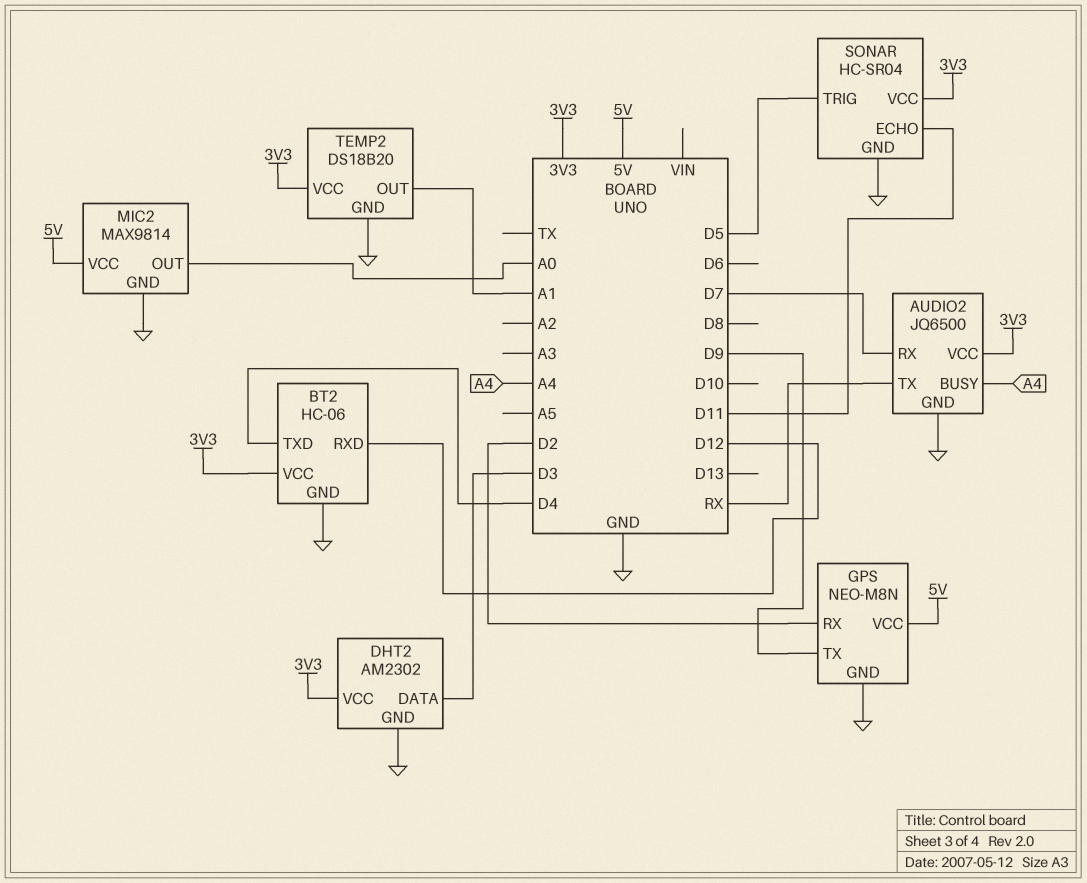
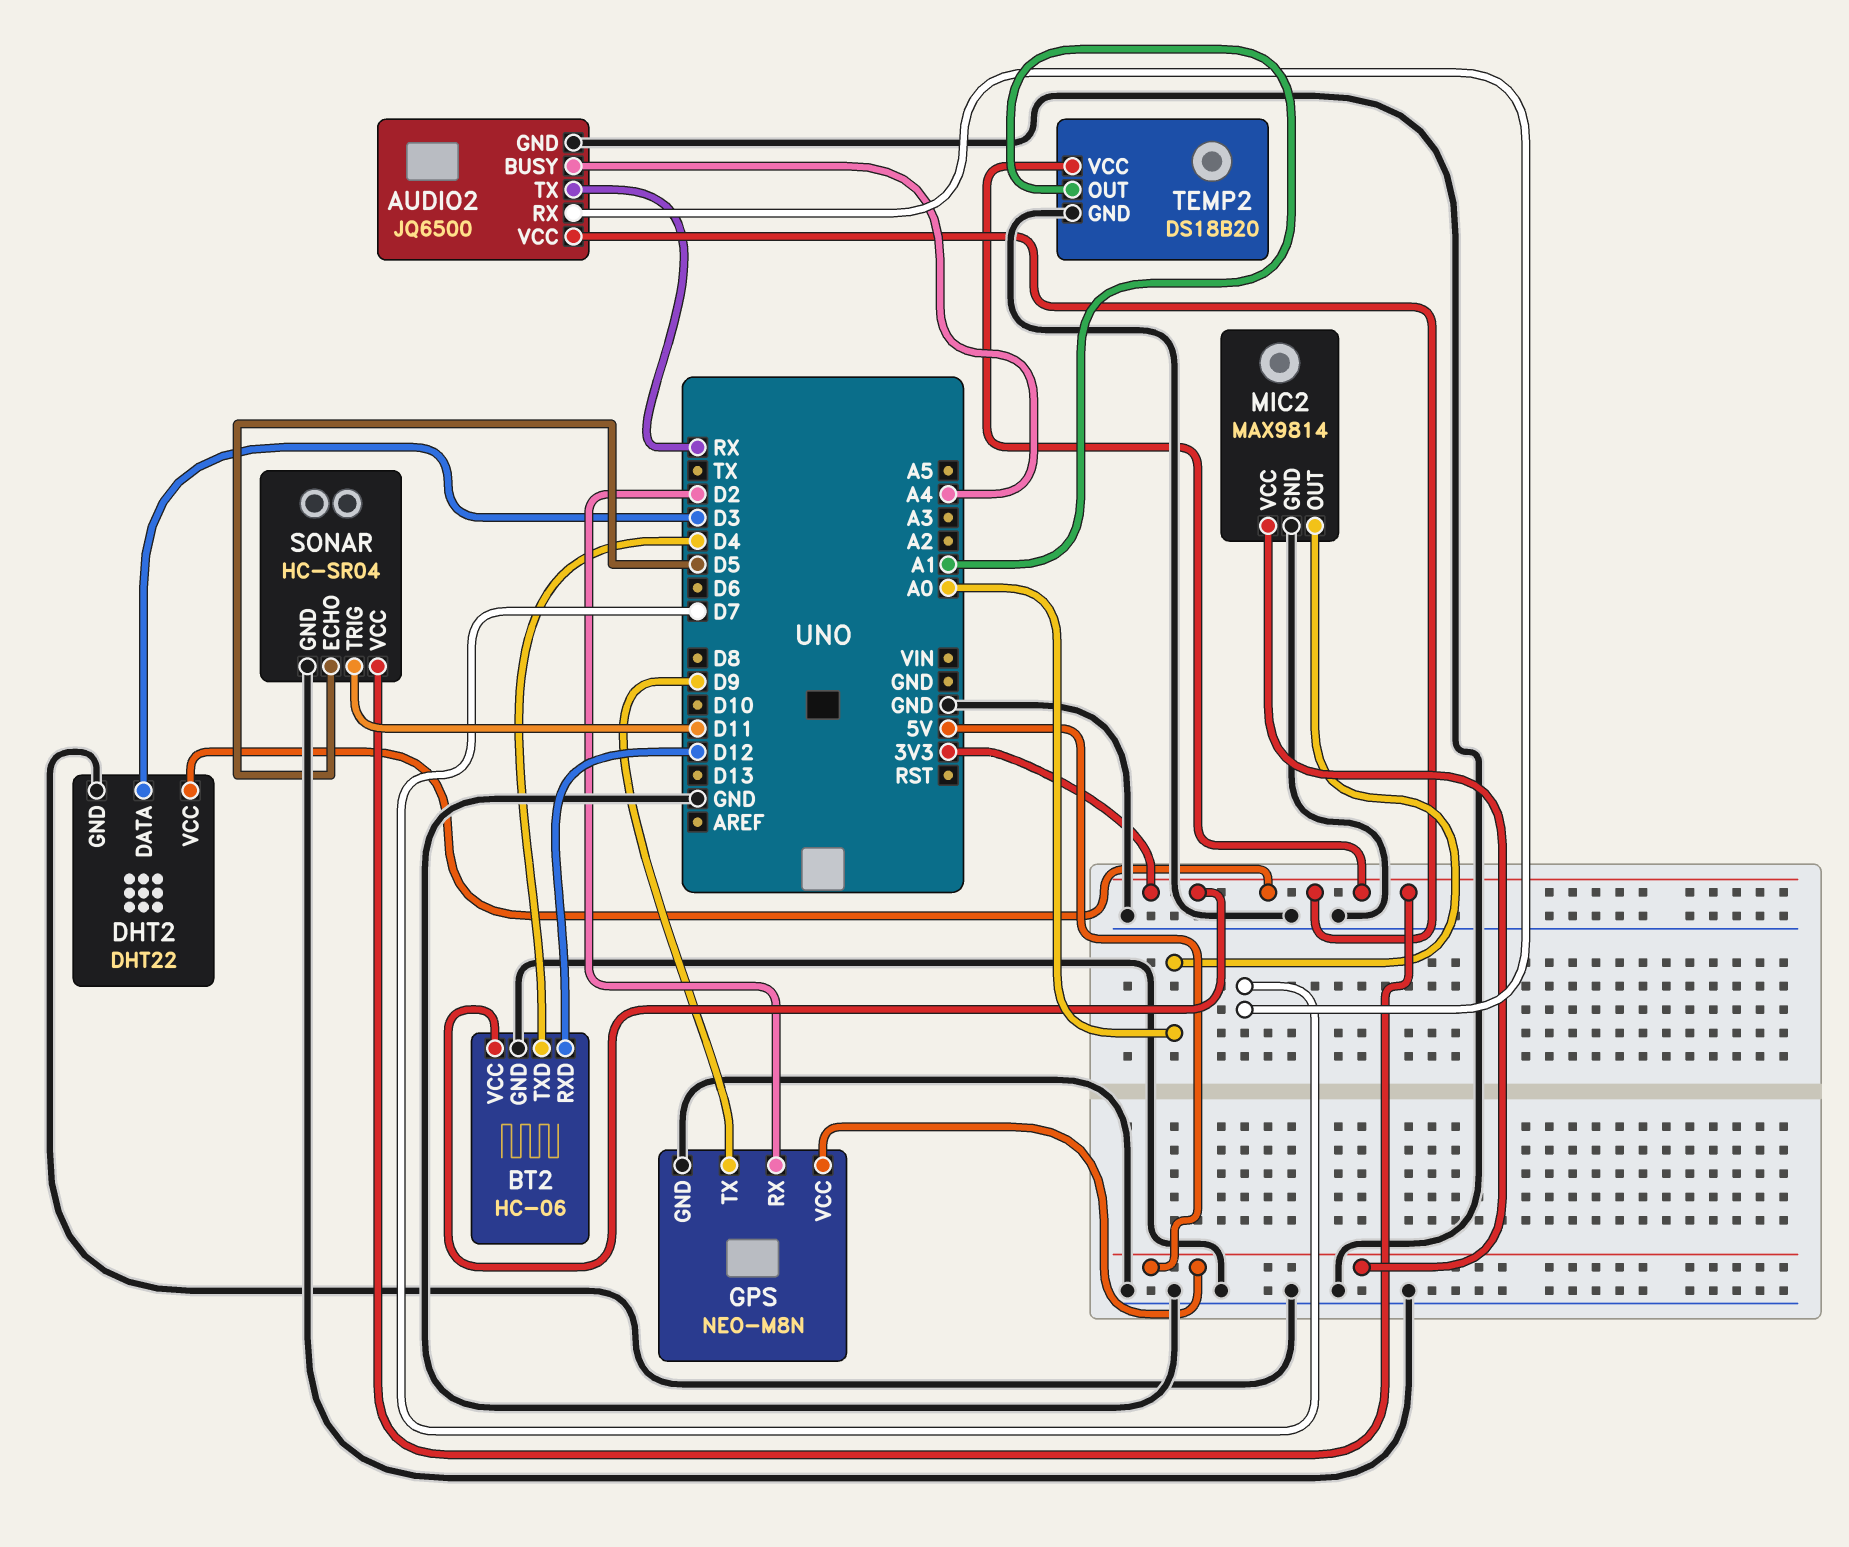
DHT2: AM2302 -> DHT22
SONAR pin ECHO: D11 -> D5
SONAR pin TRIG: D5 -> D11

